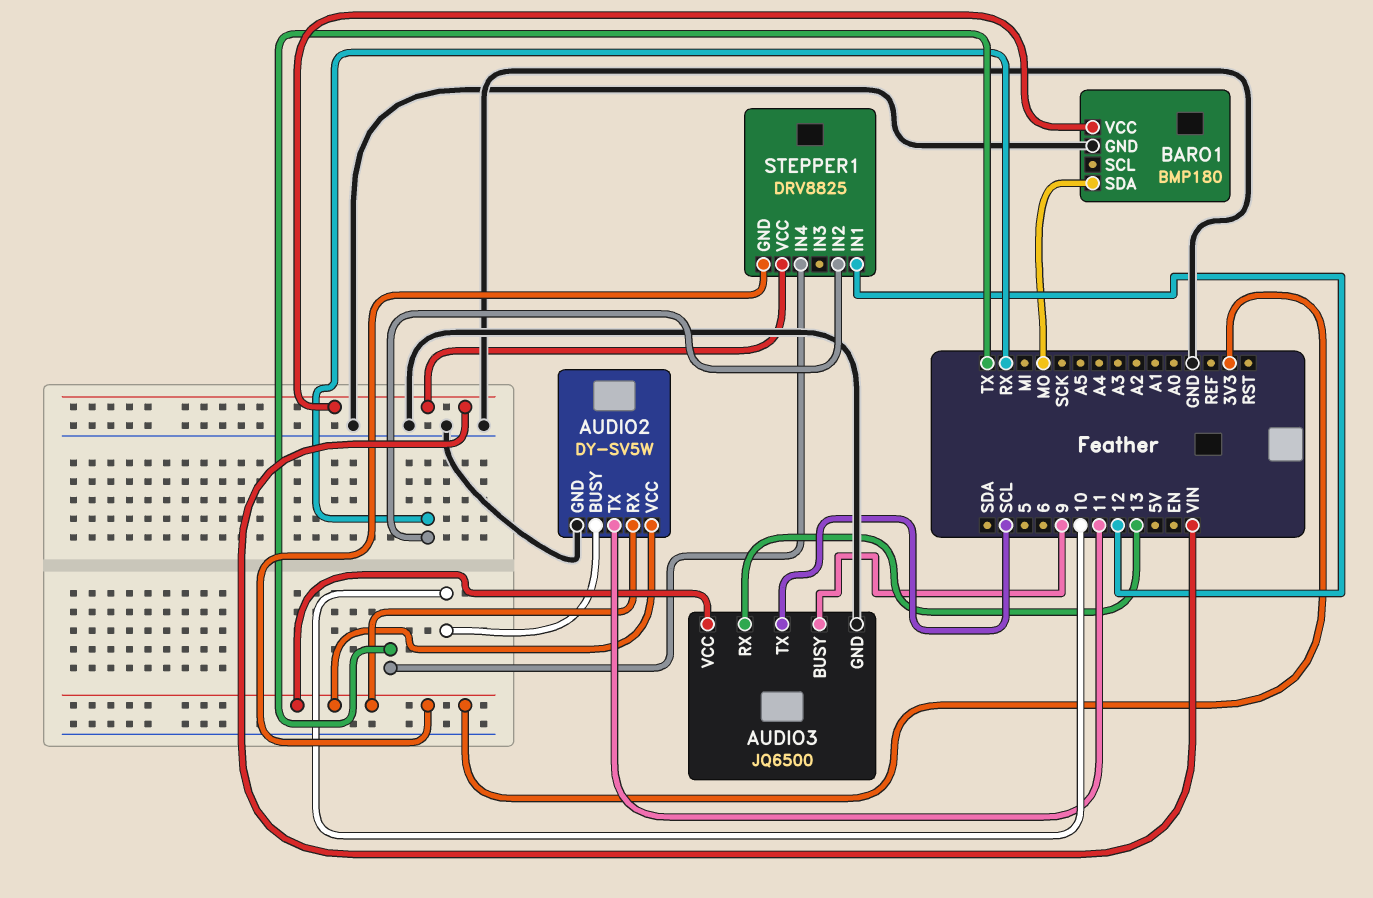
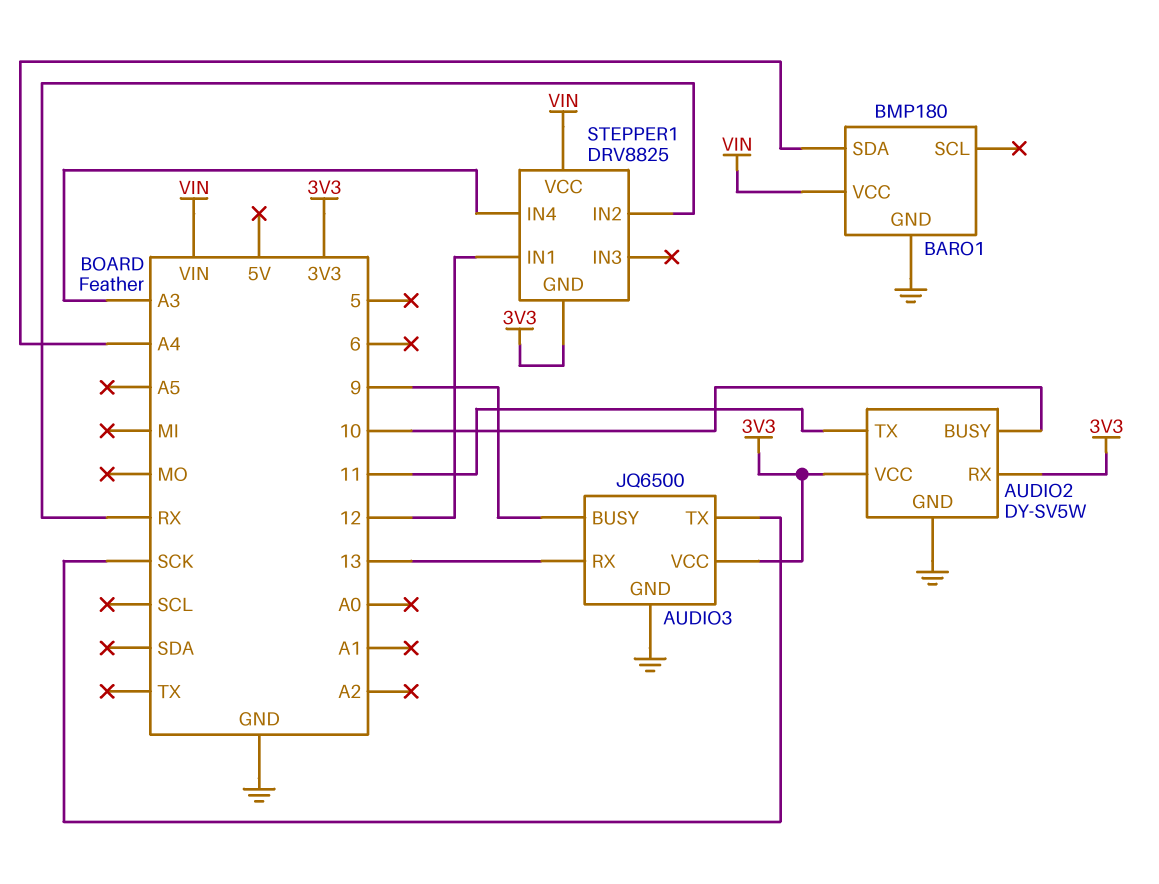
AUDIO3 pin TX: SCL -> SCK
BARO1 pin SDA: MO -> A4
STEPPER1 pin IN4: TX -> A3

